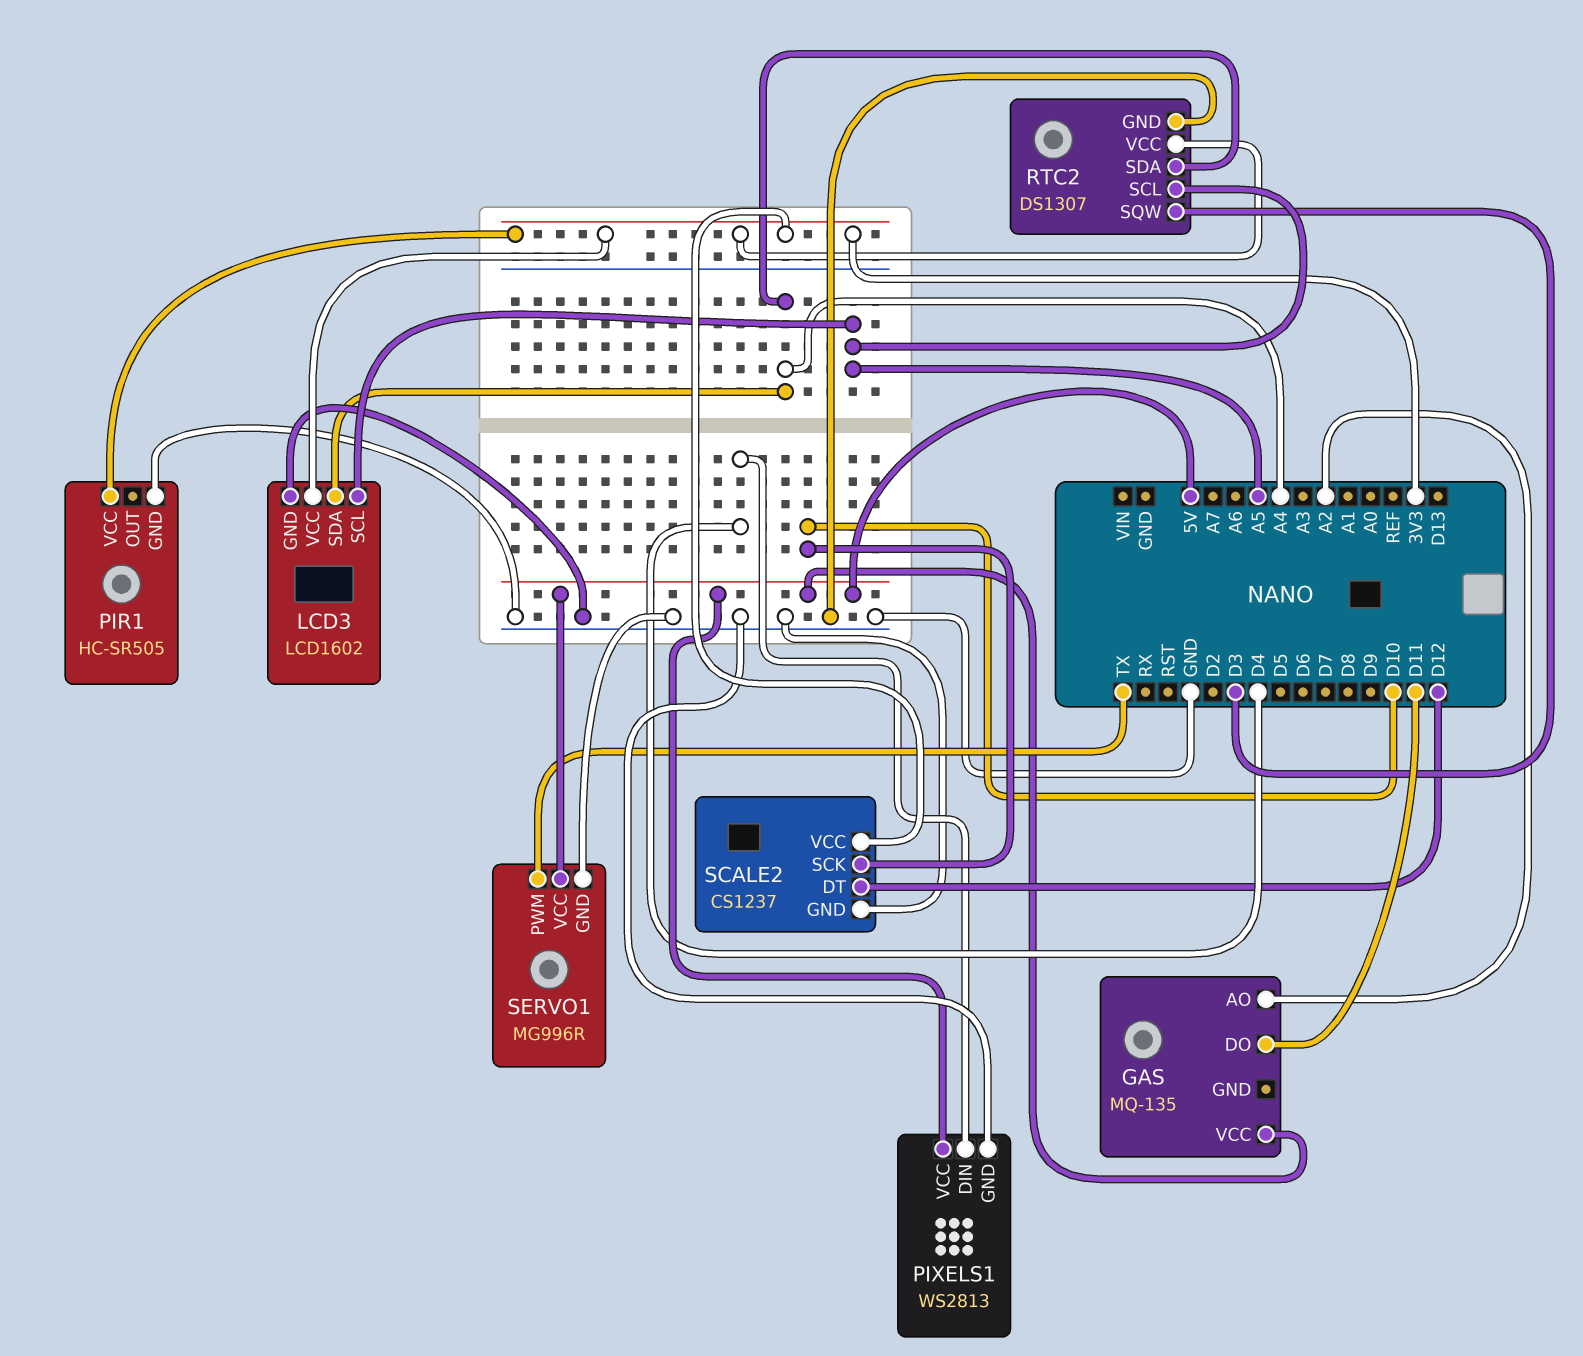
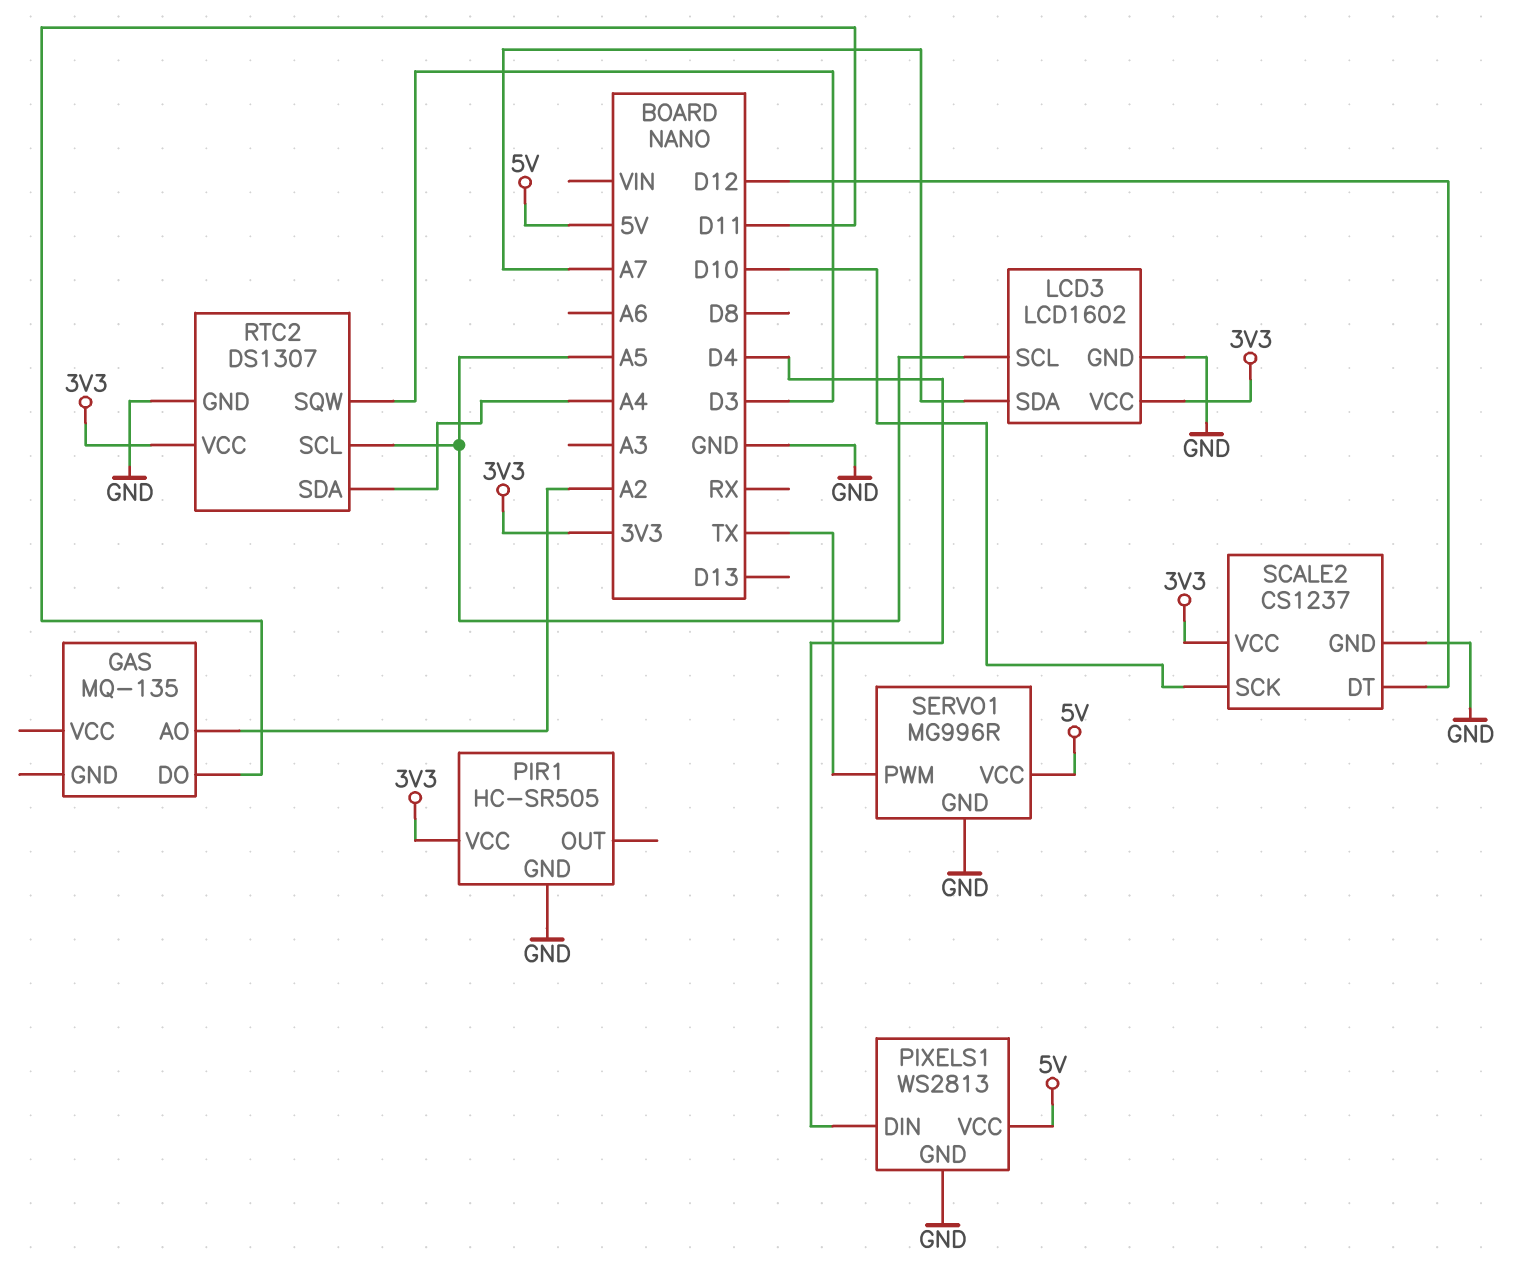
GAS pin VCC: 5V -> none
LCD3 pin SDA: A4 -> A7

